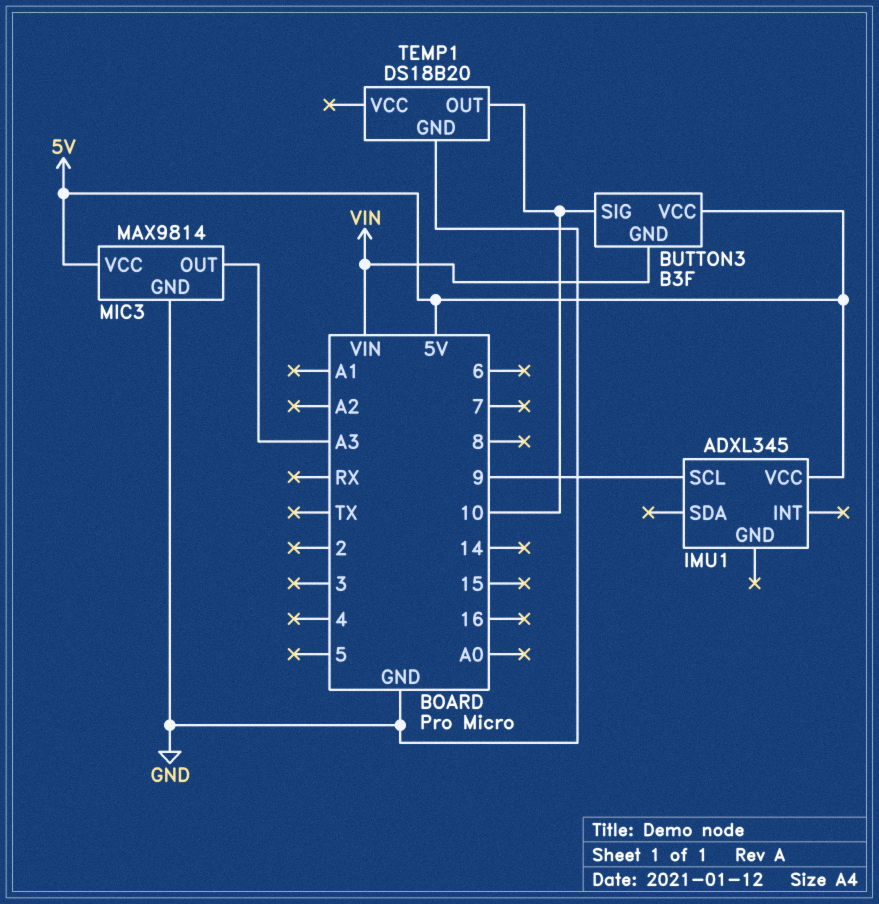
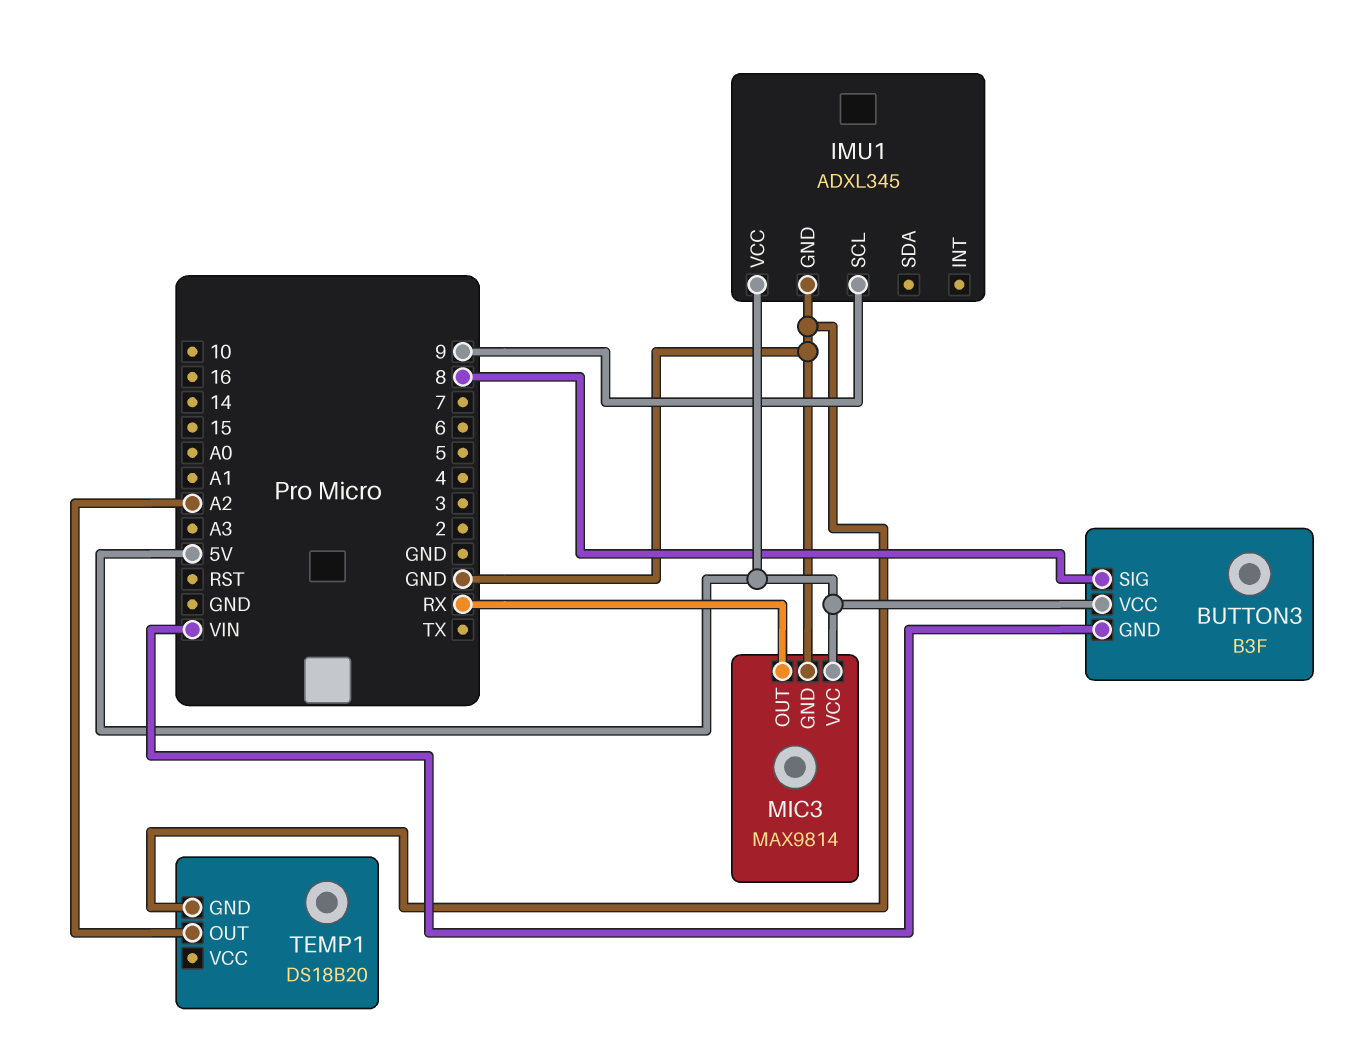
BUTTON3 pin SIG: 10 -> 8
IMU1 pin GND: none -> GND
MIC3 pin OUT: A3 -> RX
TEMP1 pin OUT: 10 -> A2

